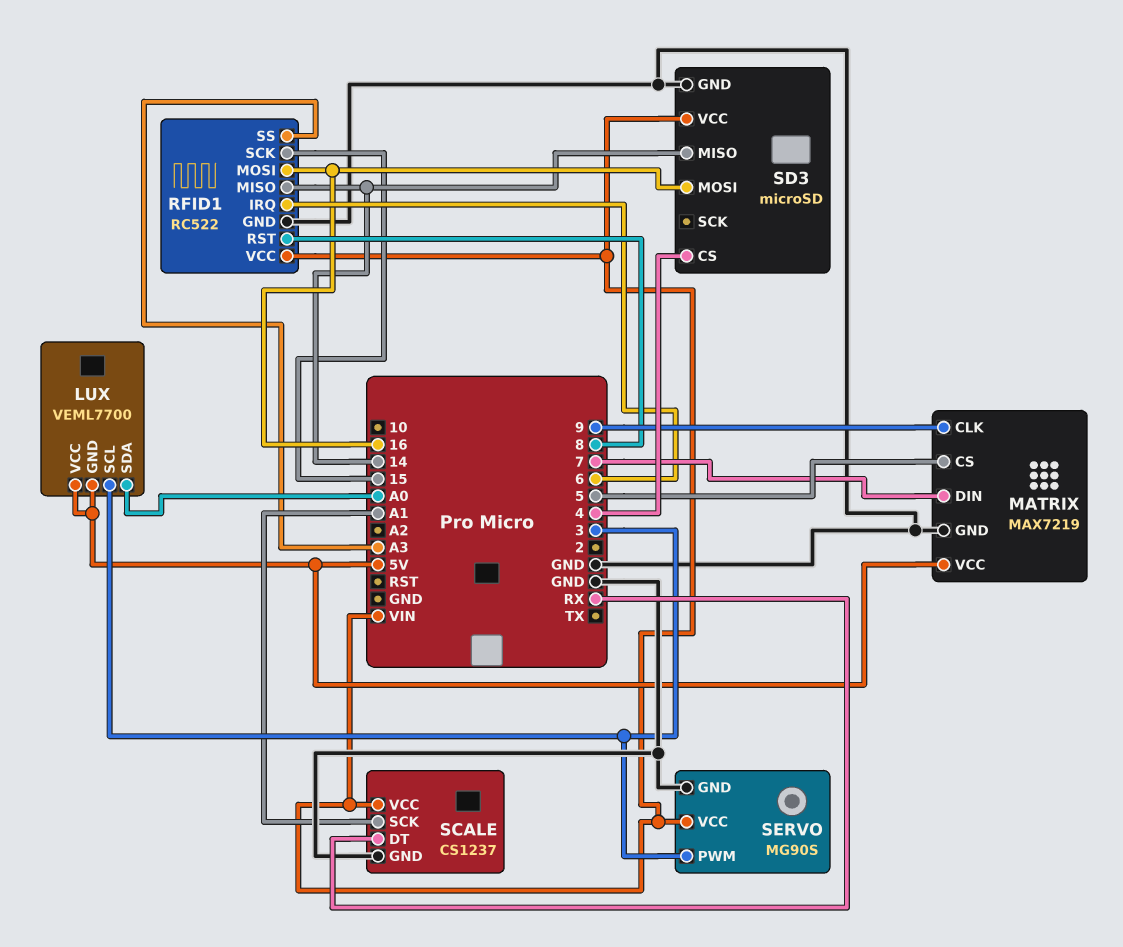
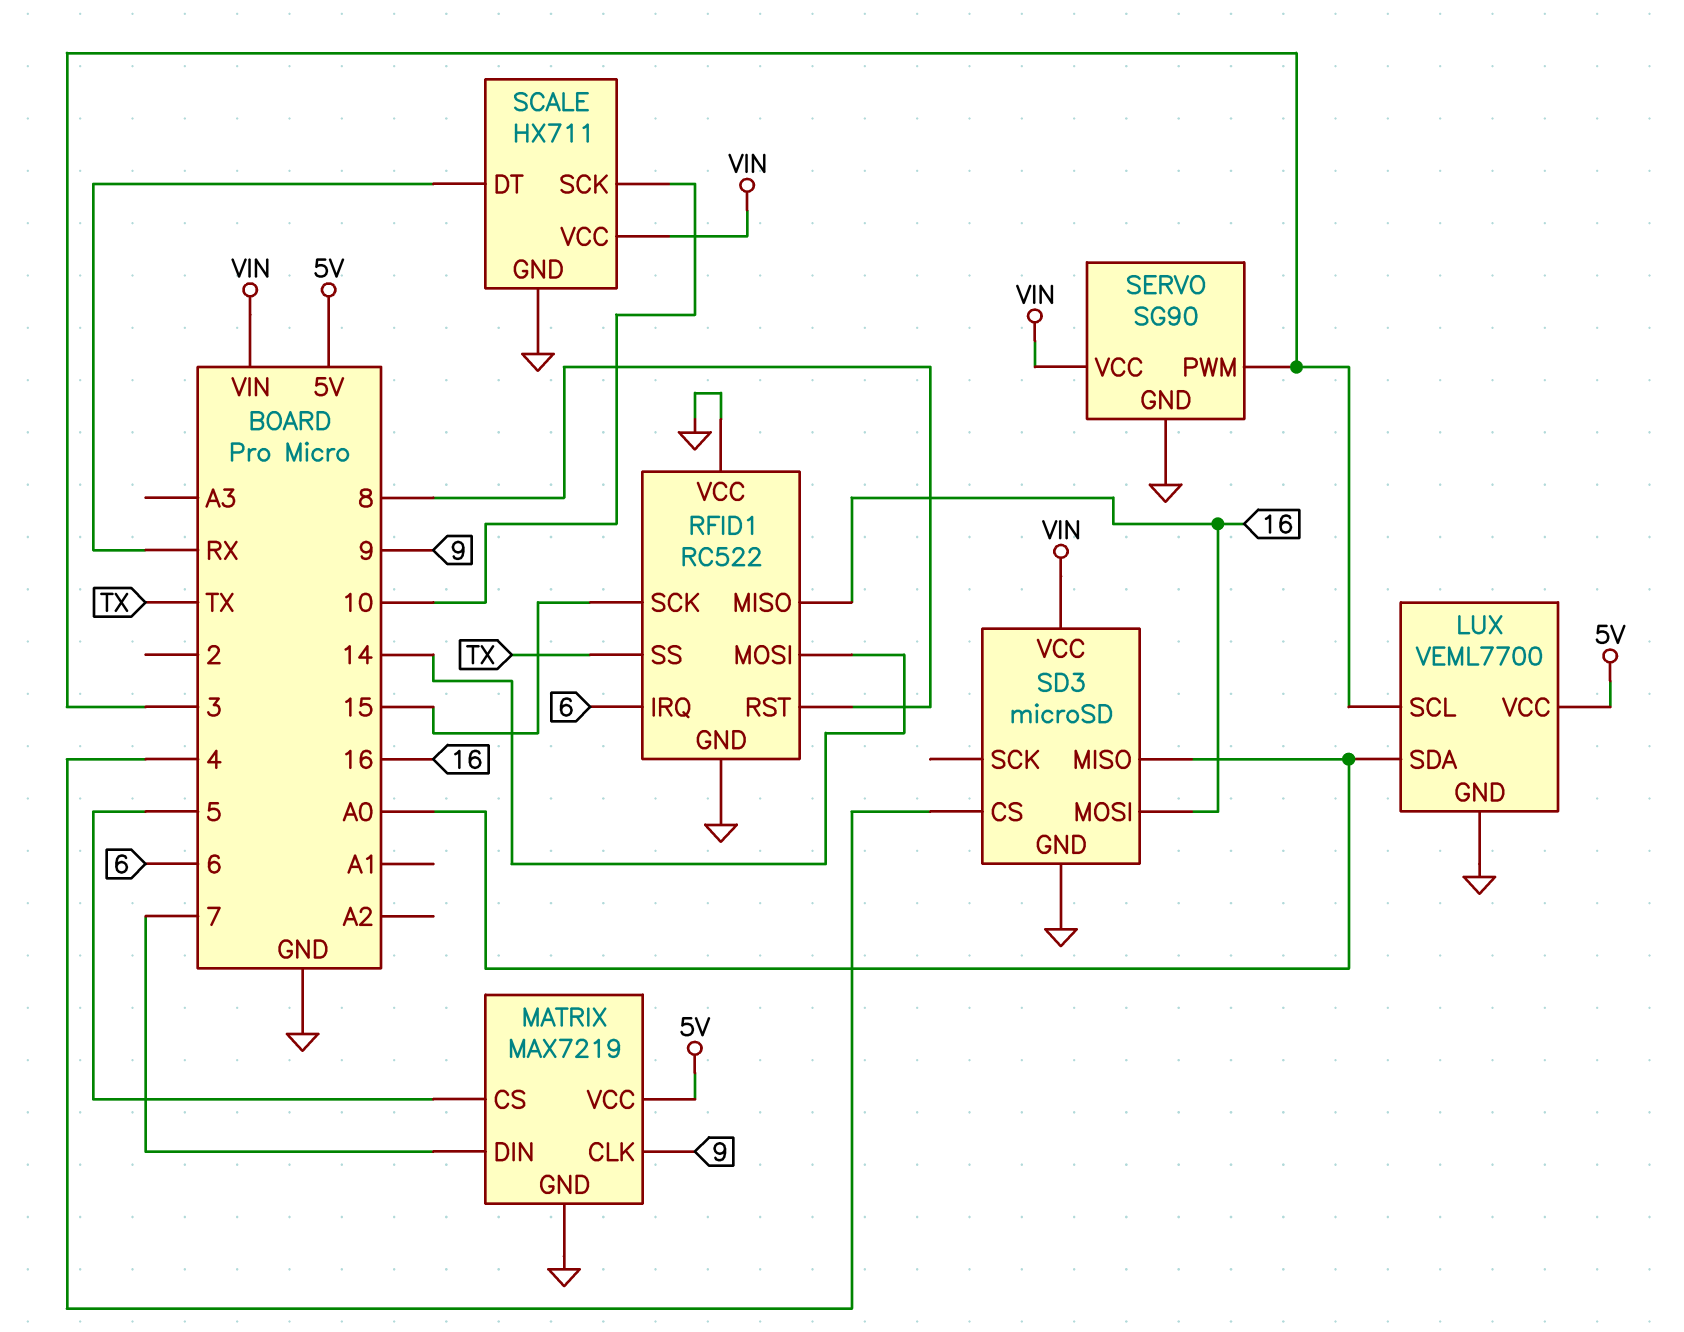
LUX pin GND: 5V -> GND
RFID1 pin MISO: 14 -> 16
RFID1 pin MOSI: 16 -> 14
RFID1 pin SS: A3 -> TX
RFID1 pin VCC: VIN -> GND
SCALE: CS1237 -> HX711
SCALE pin SCK: A1 -> 10
SD3 pin MISO: 14 -> A0
SERVO: MG90S -> SG90

